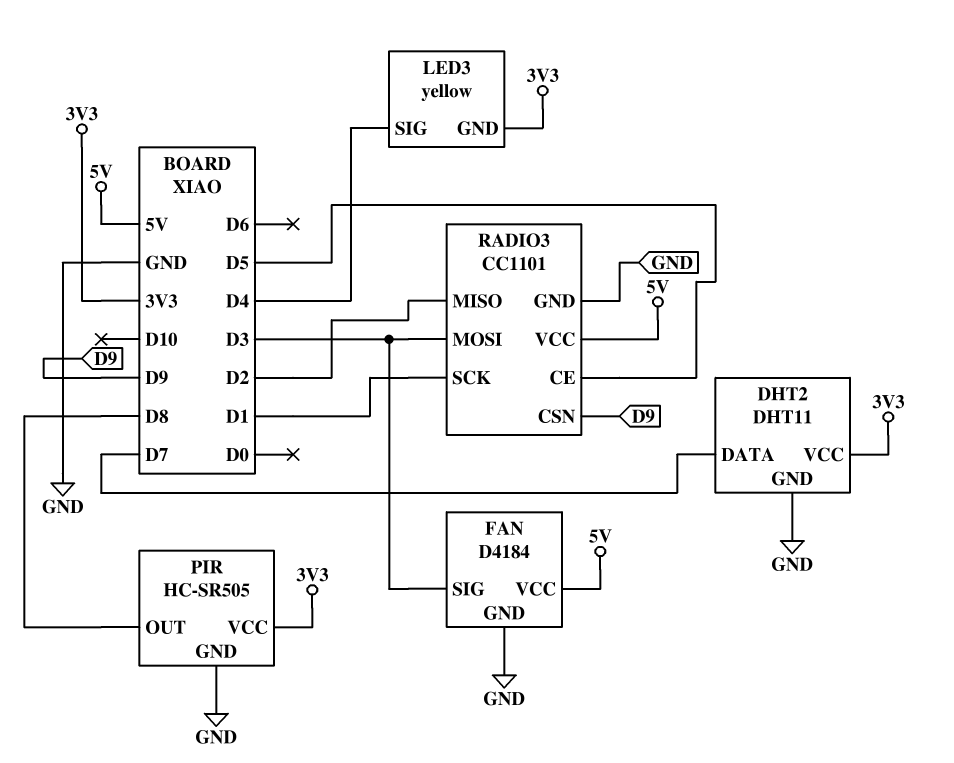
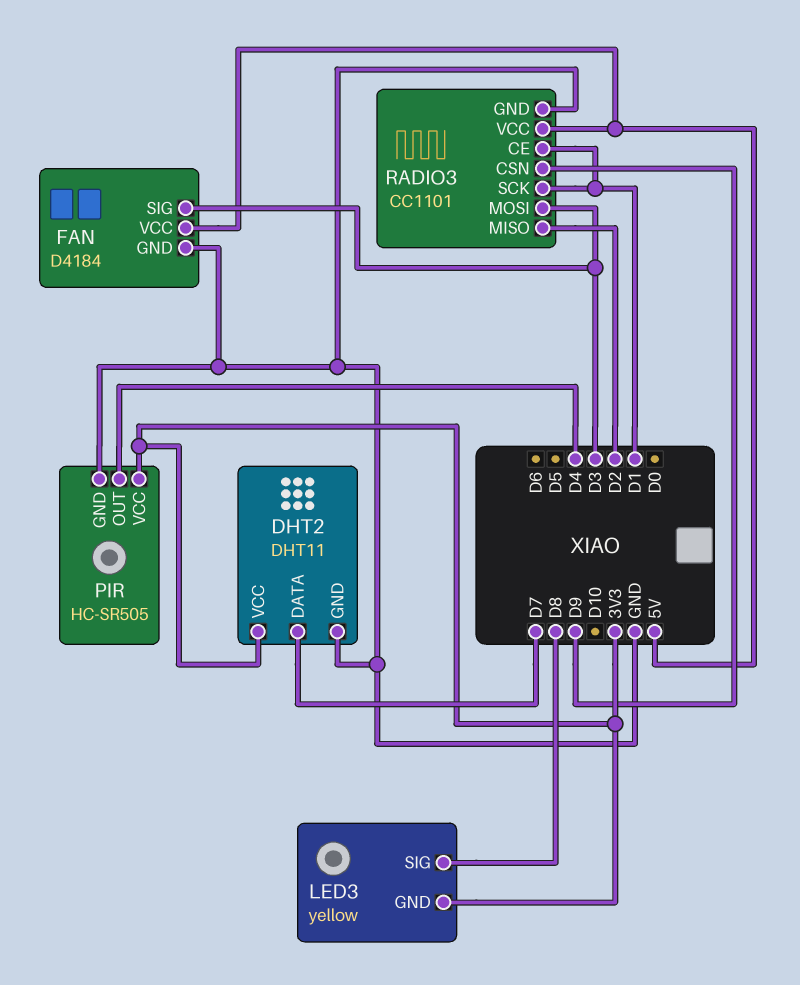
LED3 pin SIG: D4 -> D8
PIR pin OUT: D8 -> D4
RADIO3 pin CE: D5 -> D1

